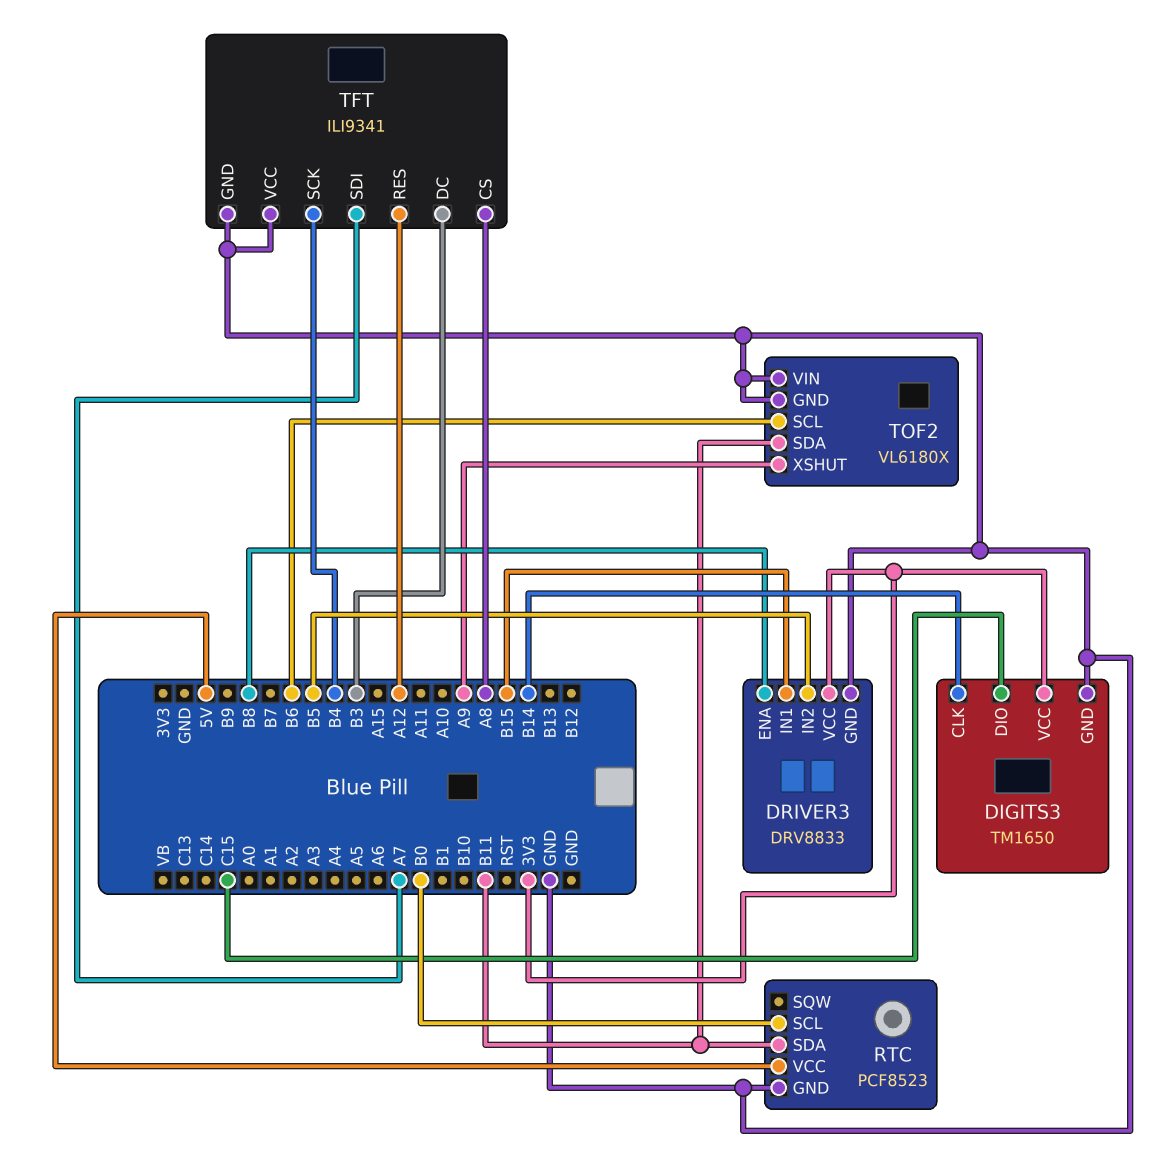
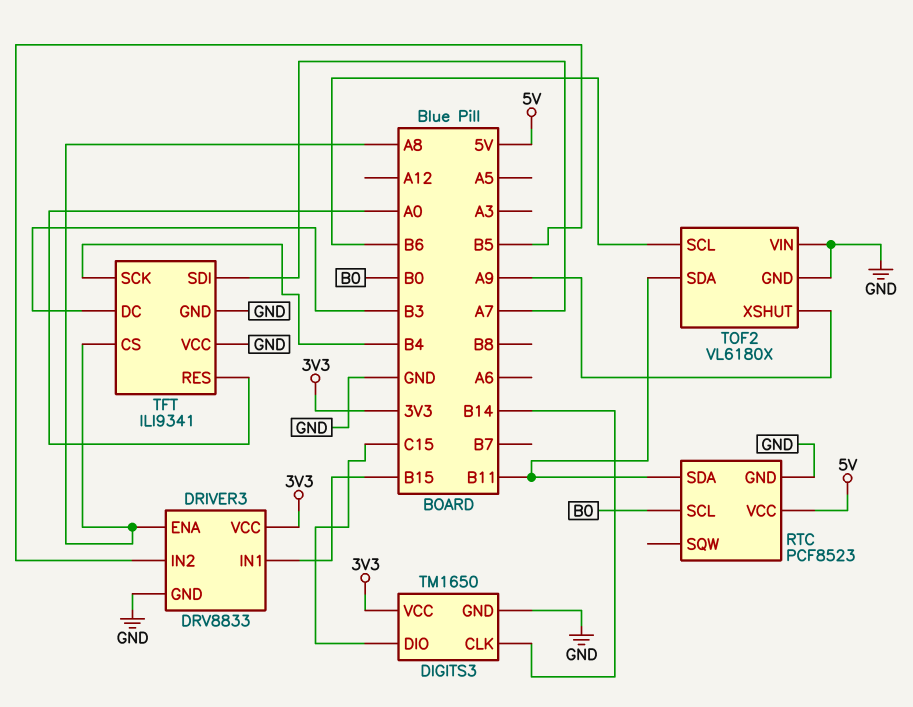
DRIVER3 pin ENA: B8 -> A8
TFT pin RES: A12 -> A0

